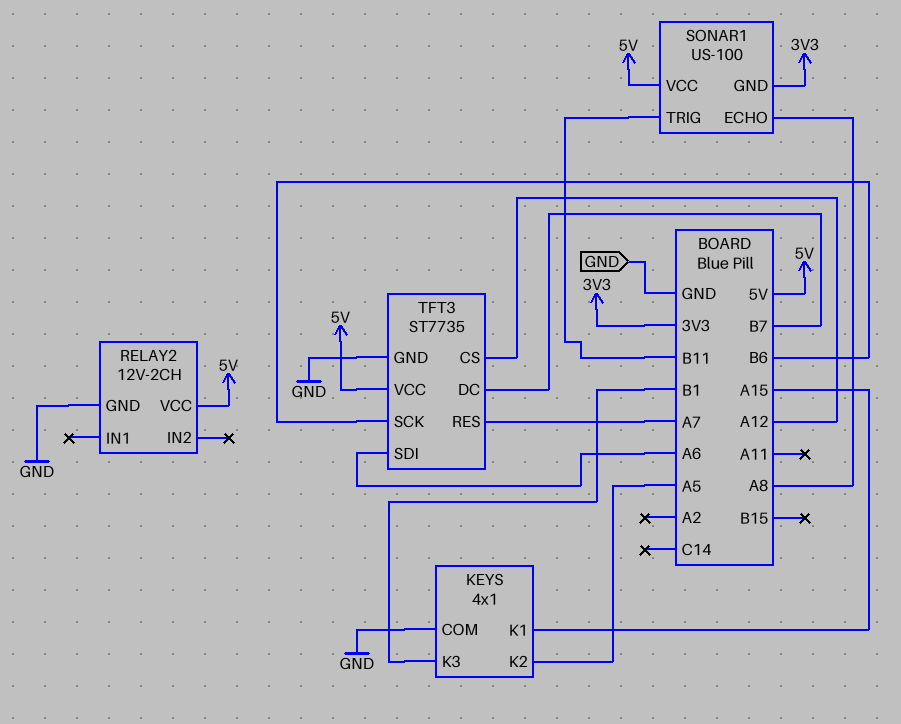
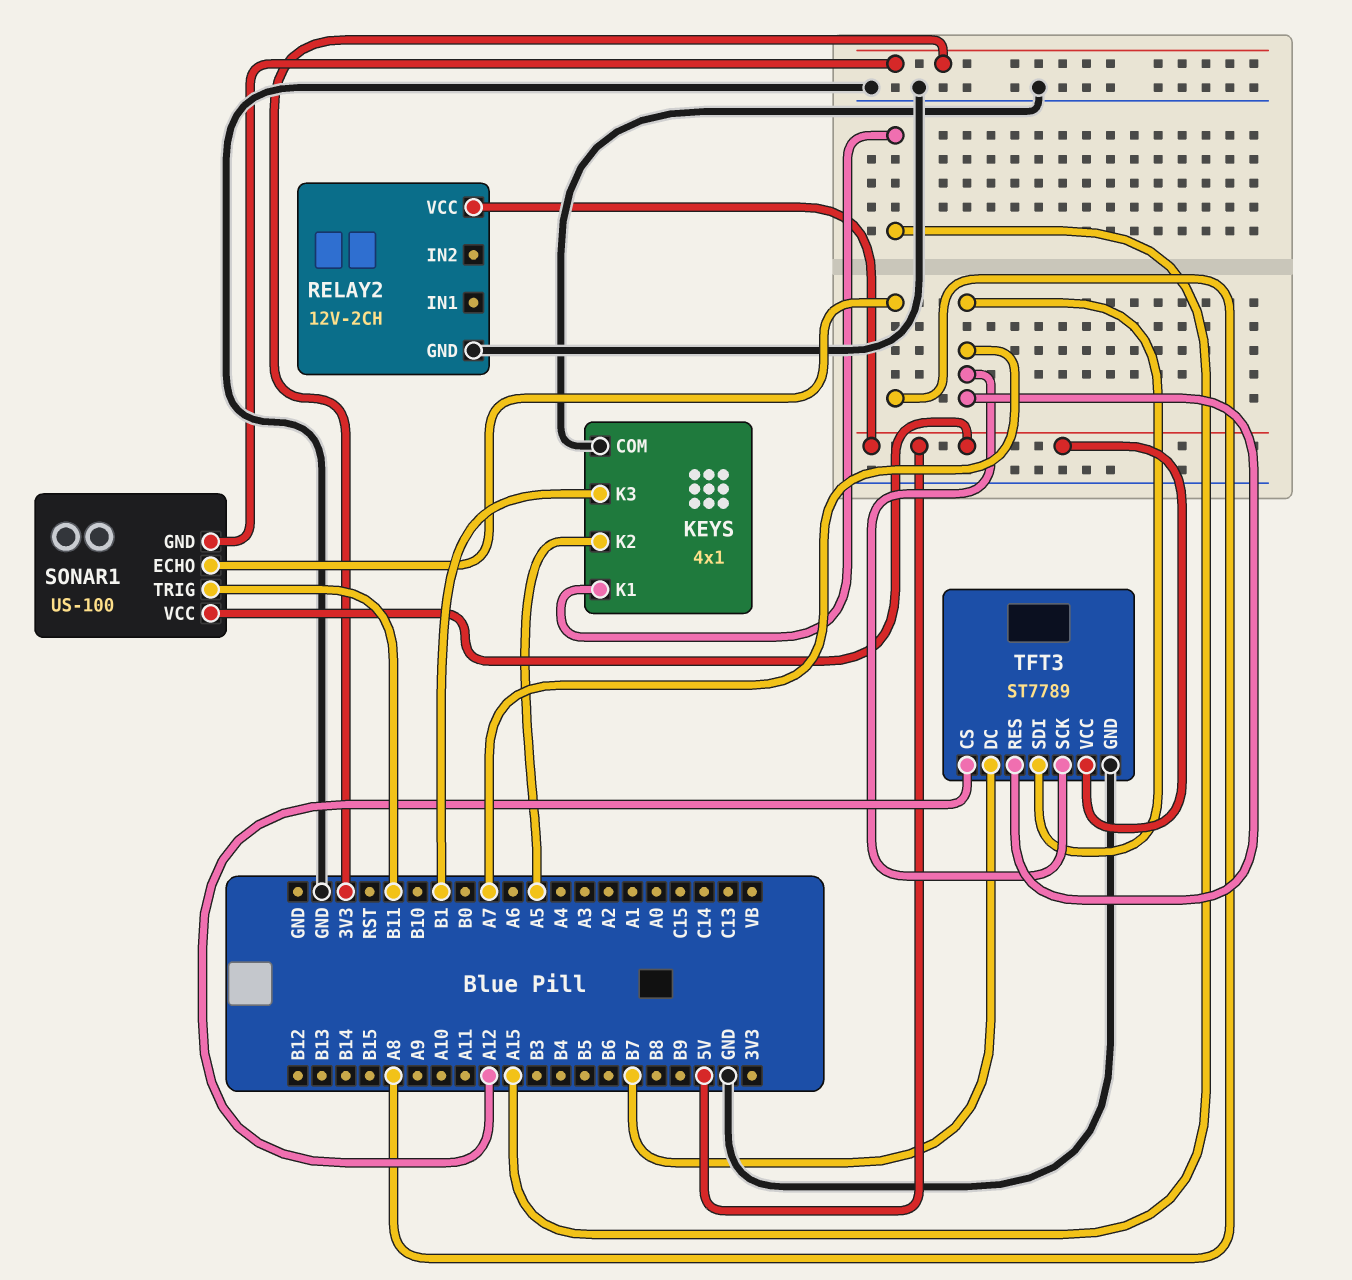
TFT3: ST7735 -> ST7789
TFT3 pin SCK: B6 -> A7
TFT3 pin SDI: A6 -> A7

